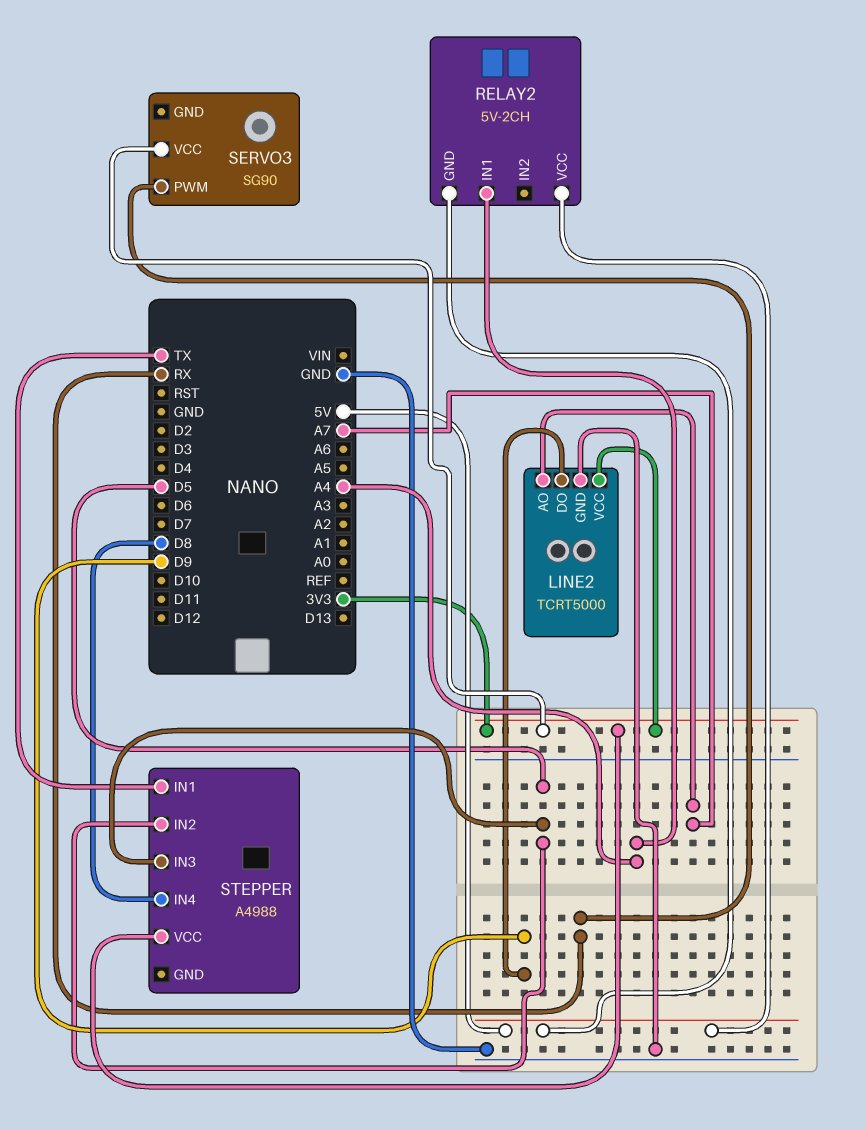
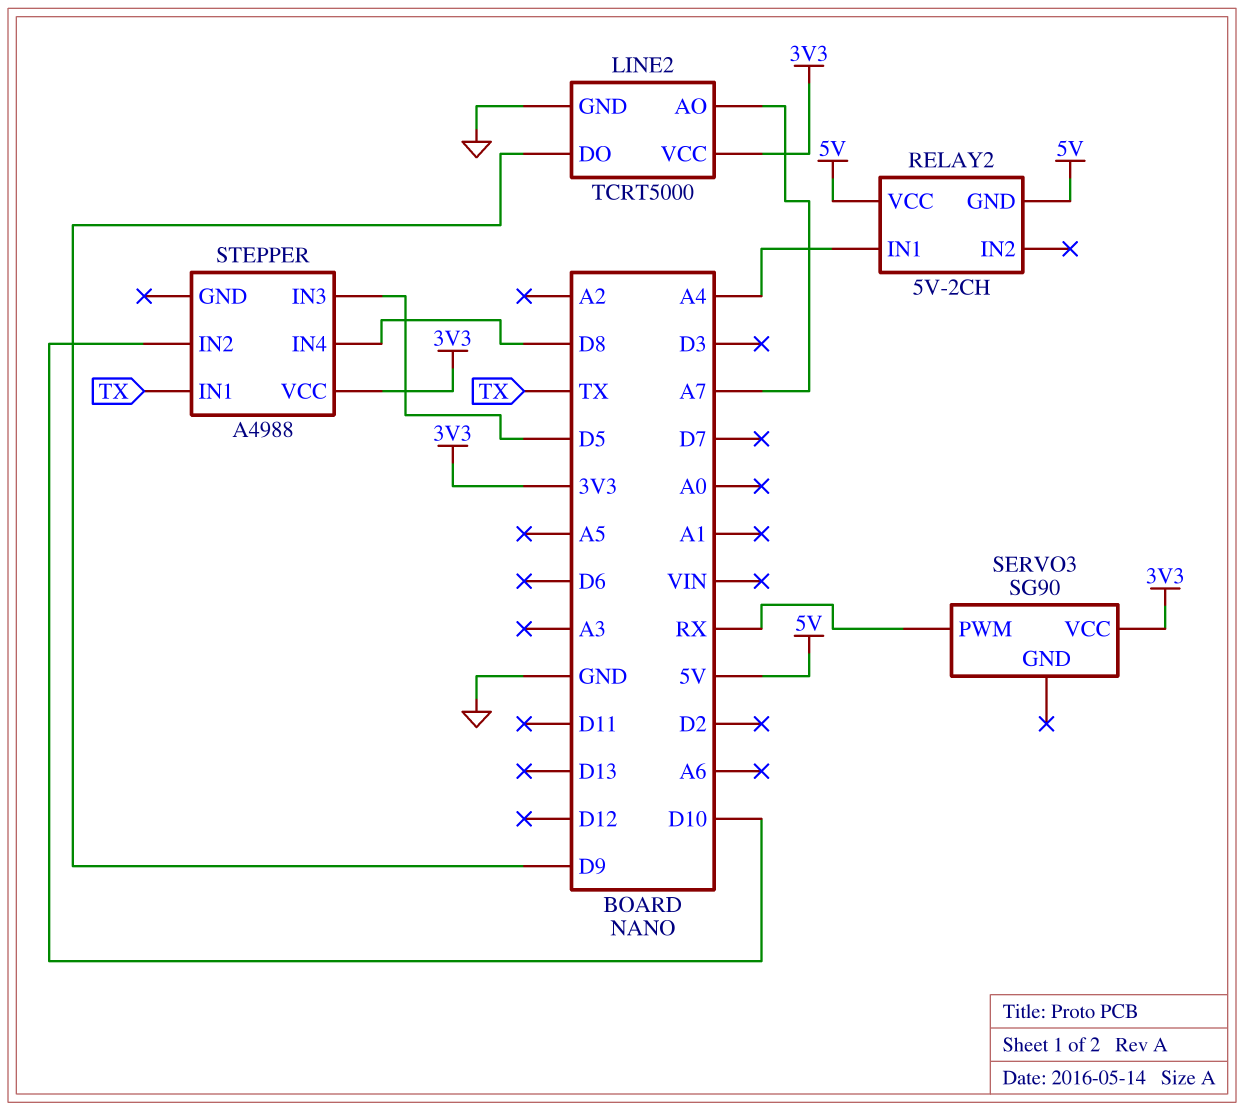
STEPPER pin IN2: D5 -> D10

